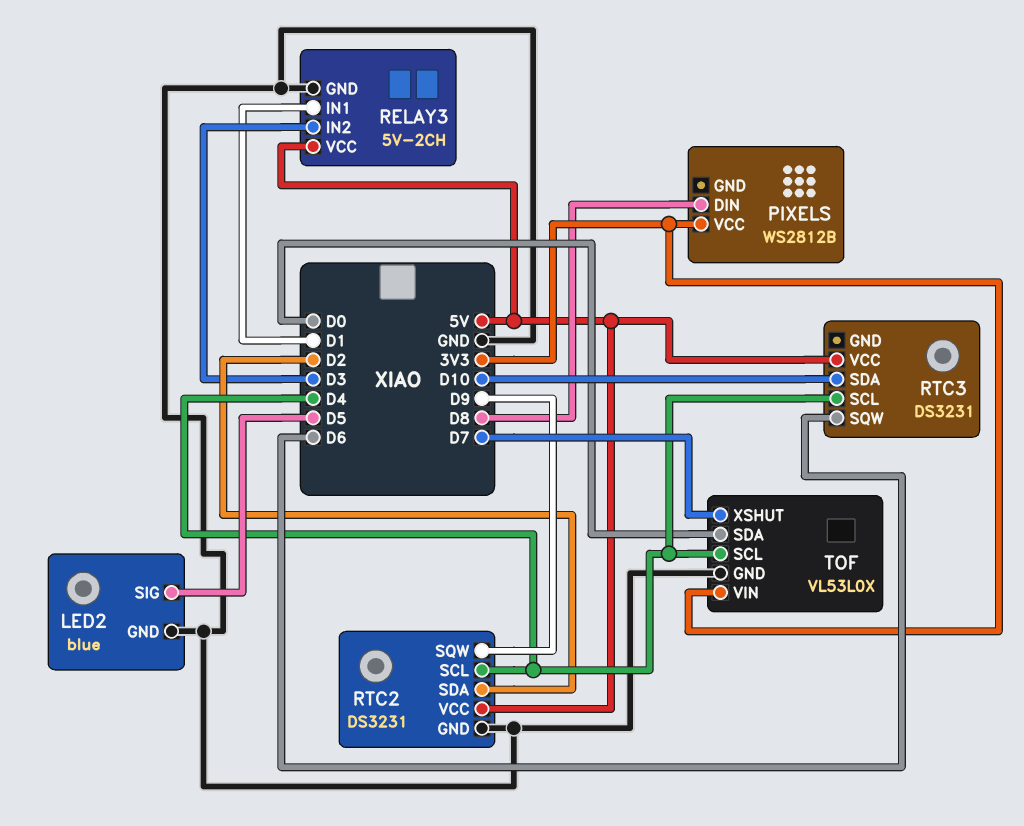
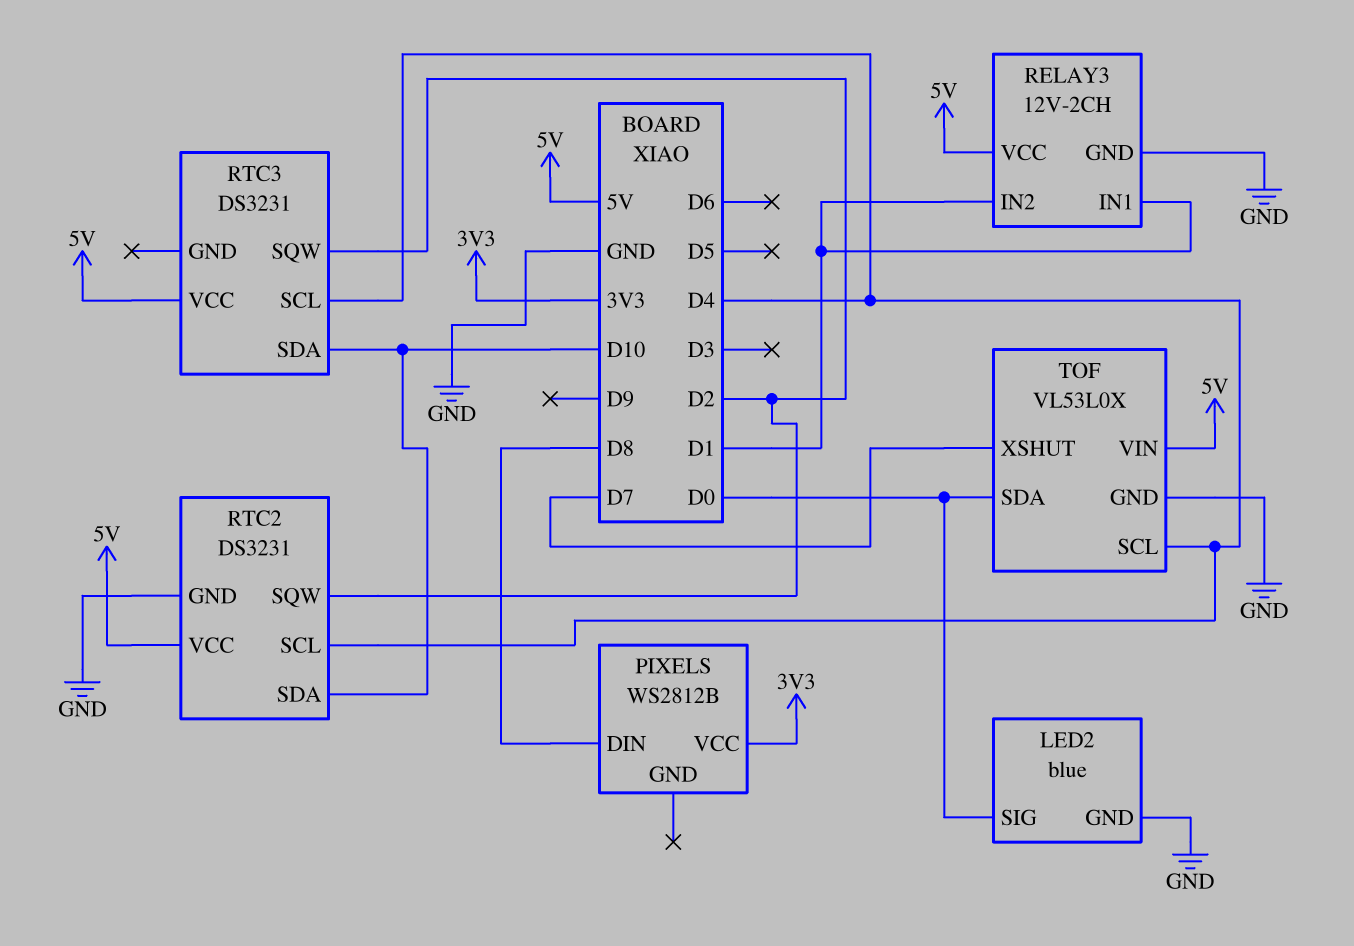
LED2 pin SIG: D5 -> D0
RELAY3: 5V-2CH -> 12V-2CH
RELAY3 pin IN2: D3 -> D1
RTC2 pin SDA: D2 -> D10
RTC2 pin SQW: D9 -> D2
RTC3 pin SQW: D6 -> D2
TOF pin VIN: 3V3 -> 5V

